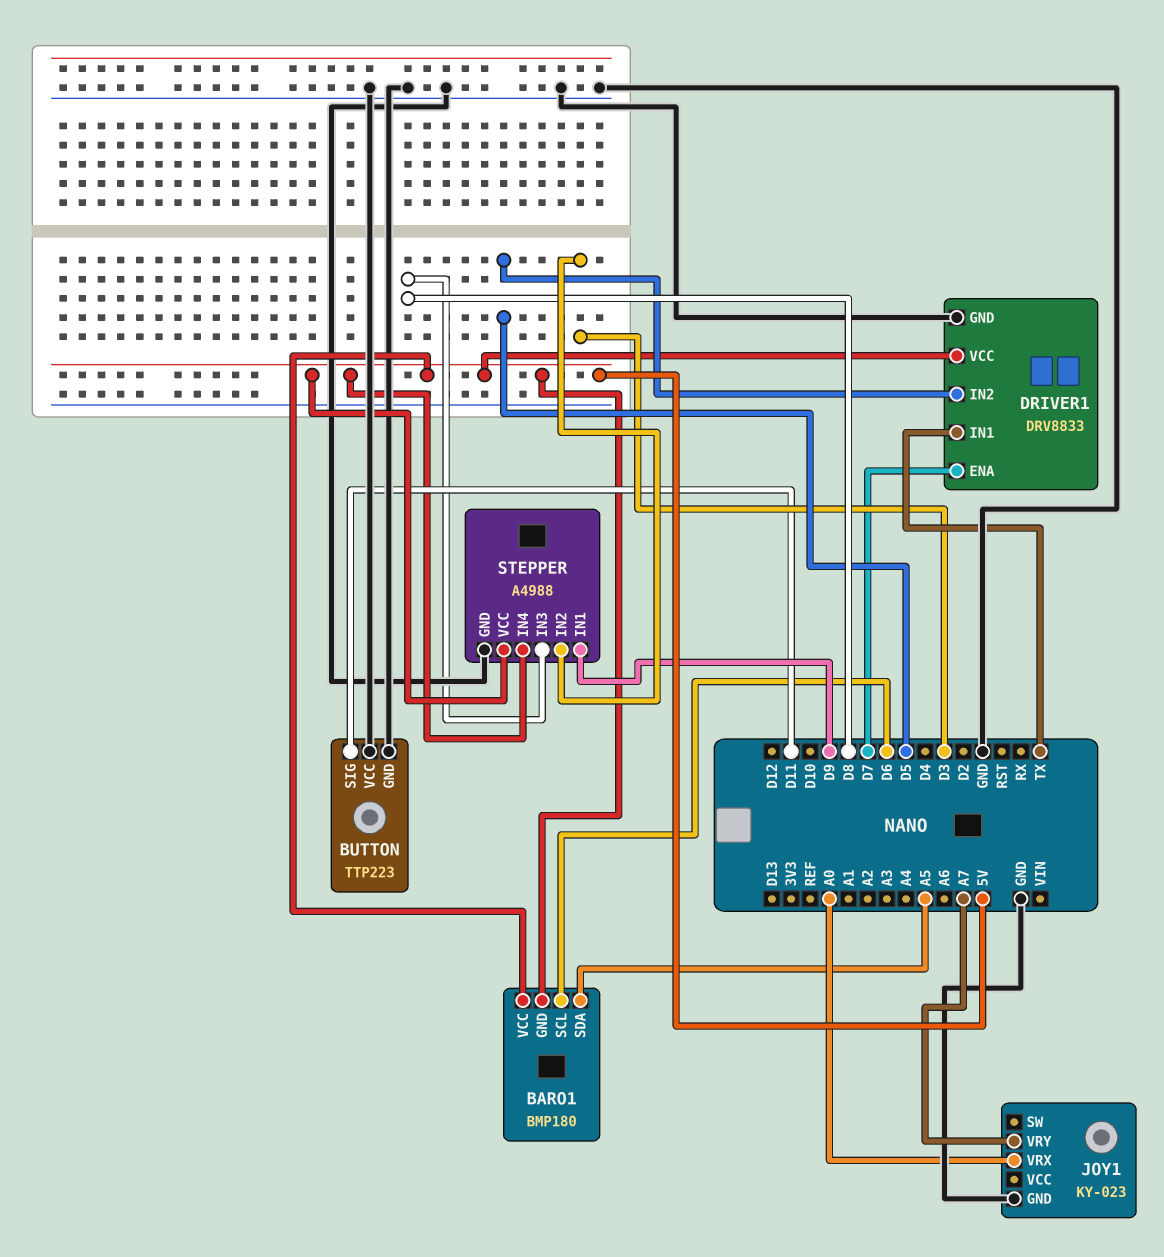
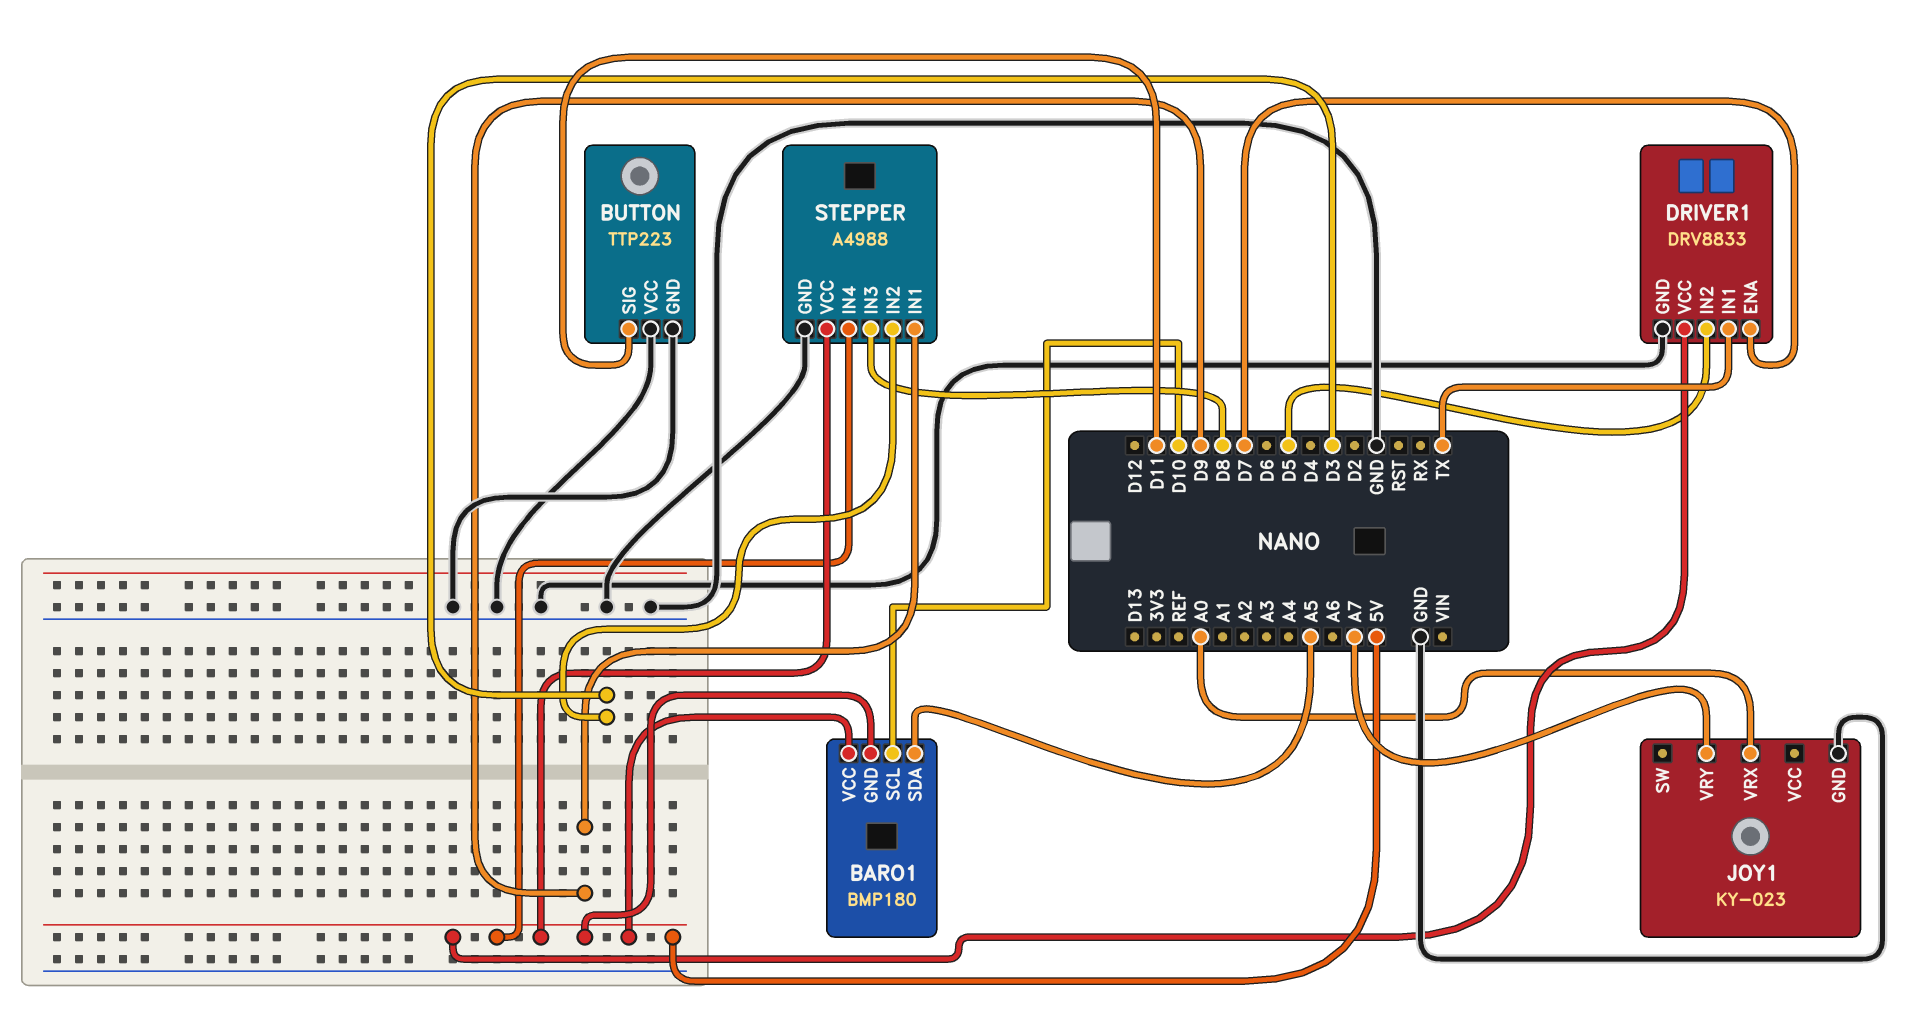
BARO1 pin SCL: D6 -> D10

